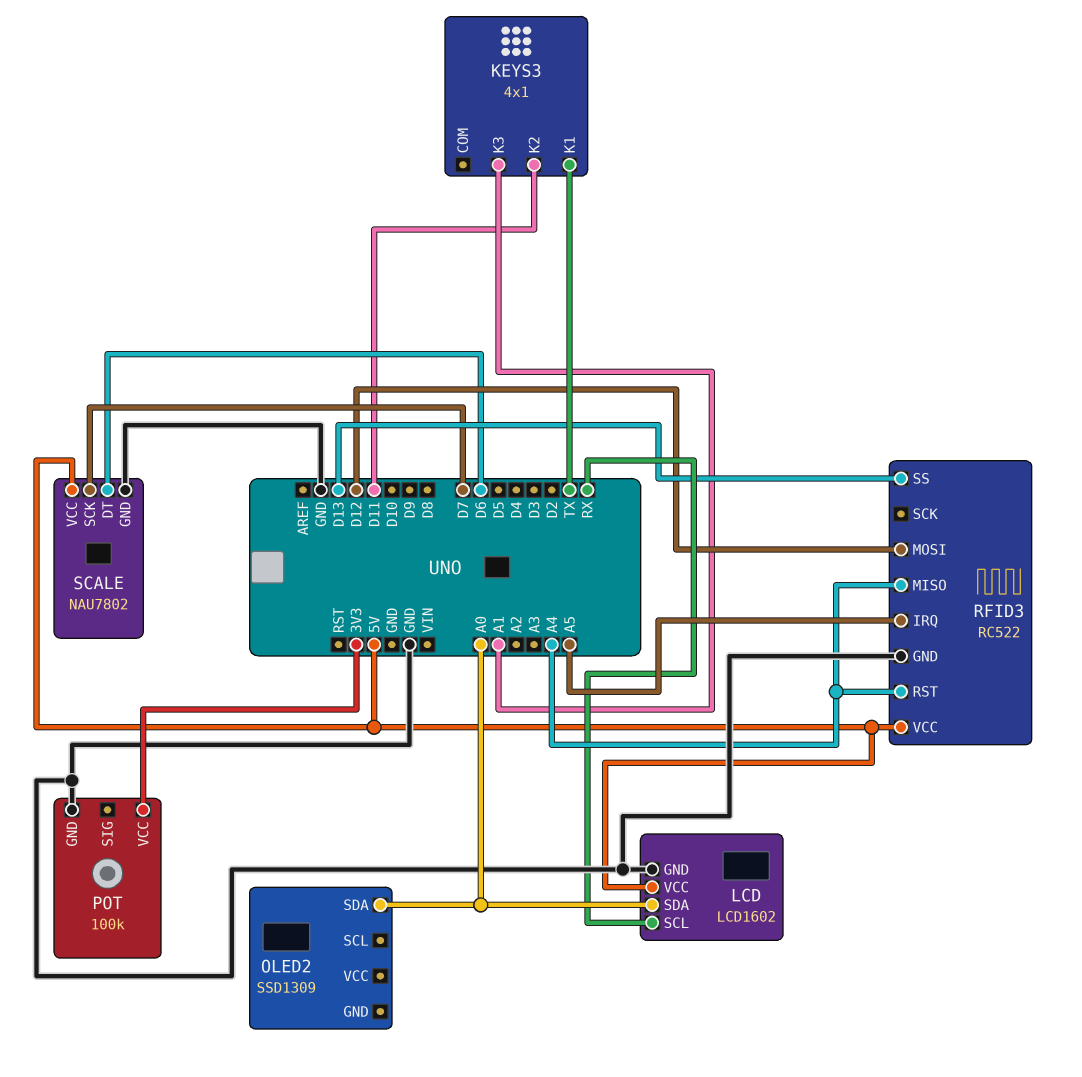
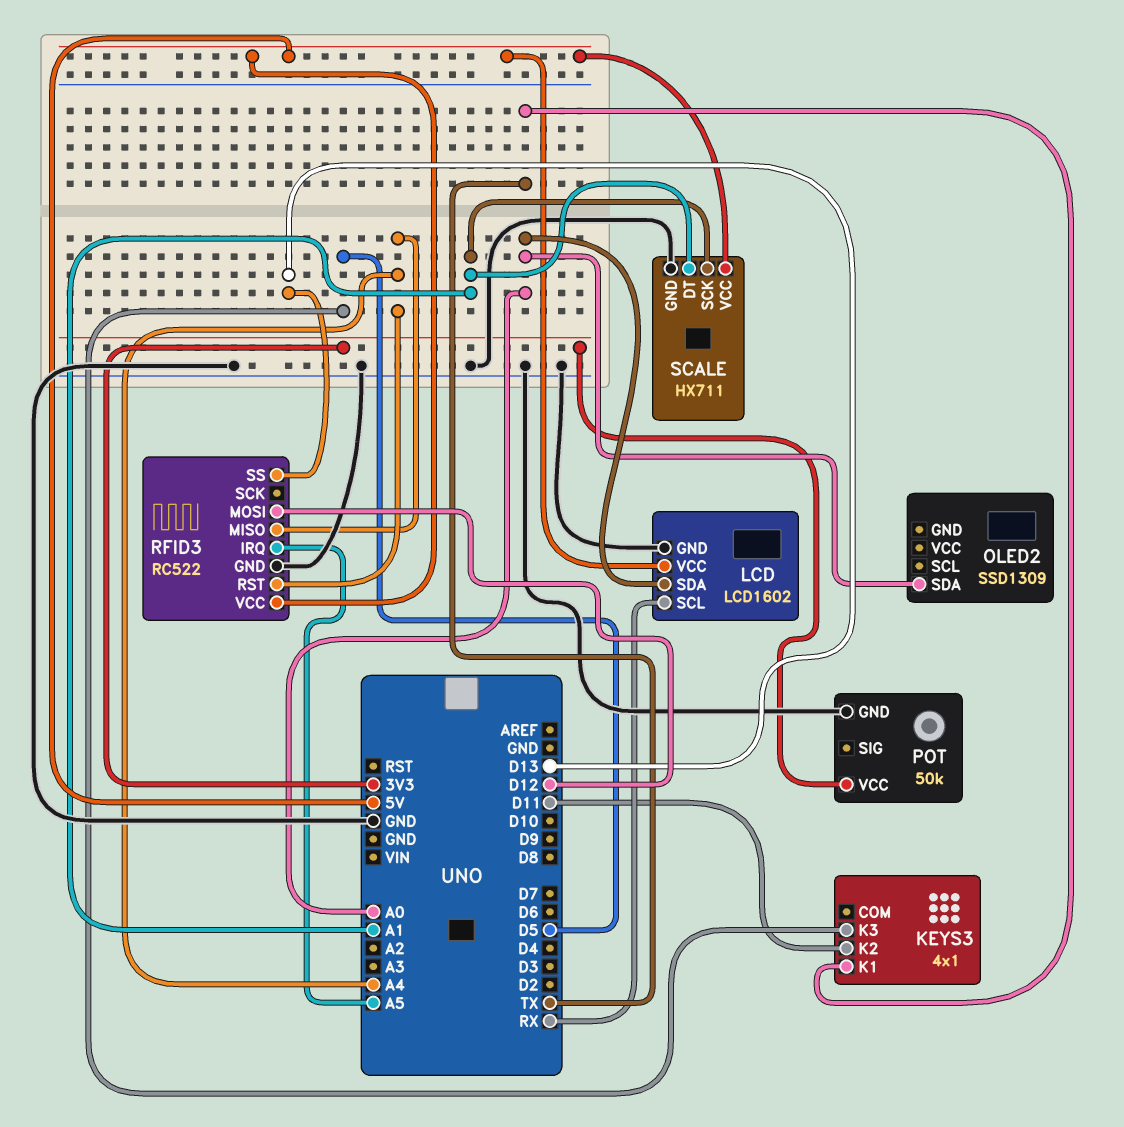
KEYS3 pin K3: A1 -> D5
POT: 100k -> 50k
SCALE: NAU7802 -> HX711
SCALE pin DT: D6 -> A1
SCALE pin SCK: D7 -> A1

